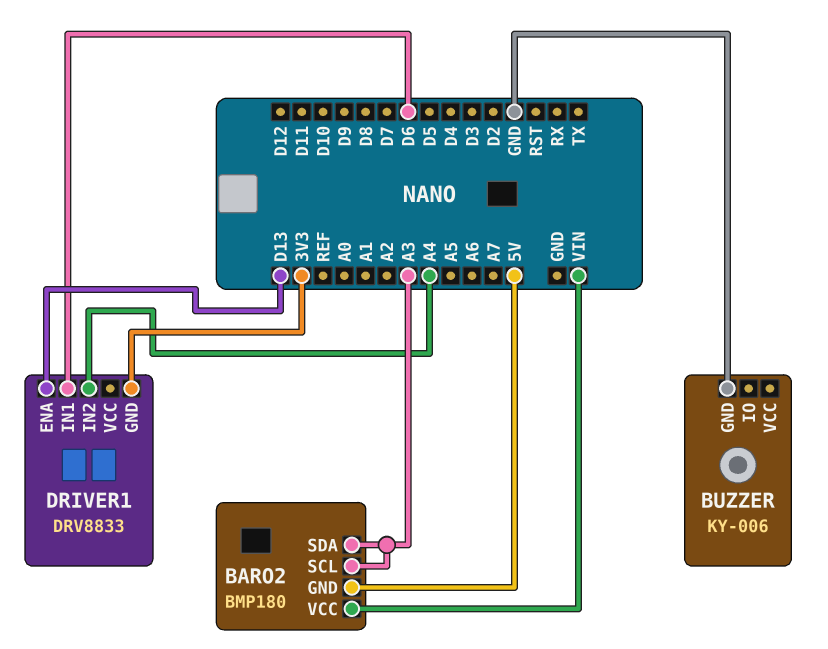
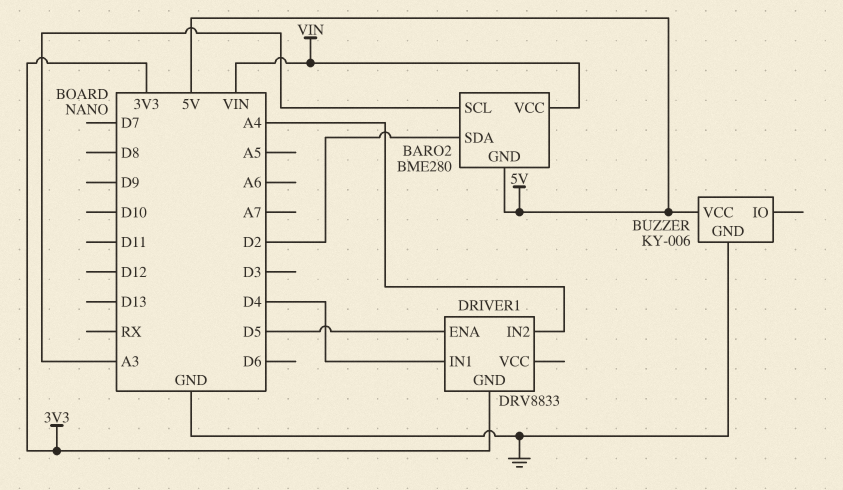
BARO2: BMP180 -> BME280
BARO2 pin SDA: A3 -> D2
BUZZER pin VCC: none -> 5V
DRIVER1 pin ENA: D13 -> D5
DRIVER1 pin IN1: D6 -> D4

